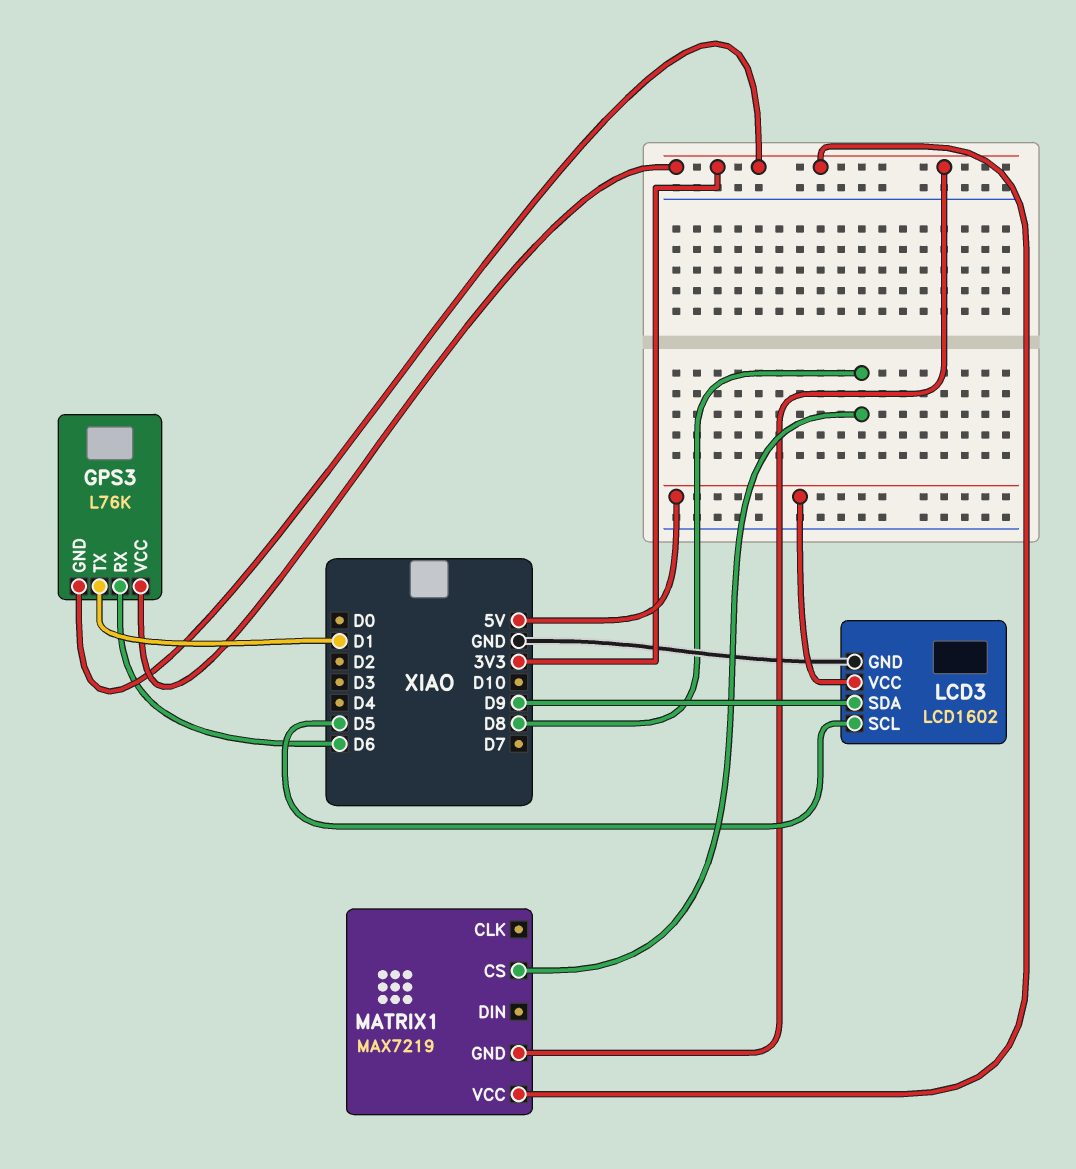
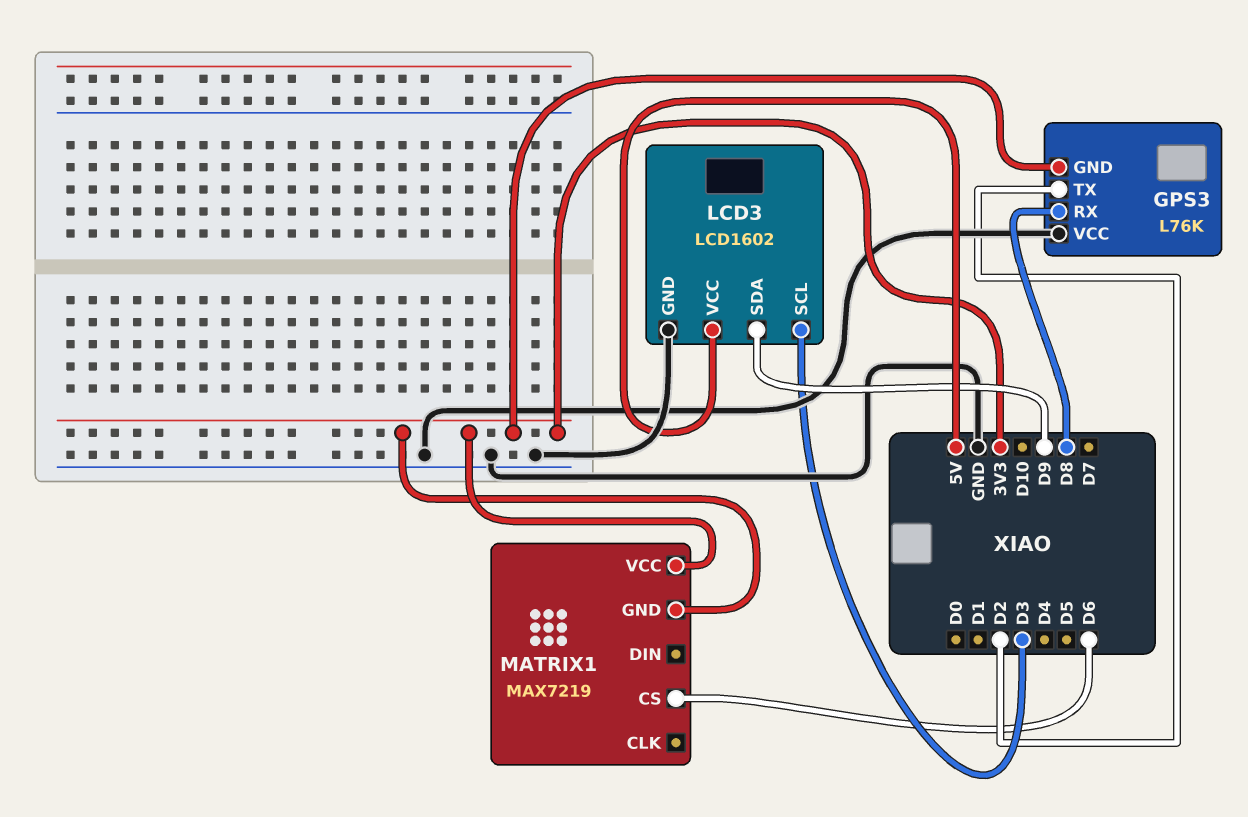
GPS3 pin RX: D6 -> D8
GPS3 pin TX: D1 -> D2
GPS3 pin VCC: 3V3 -> GND
LCD3 pin SCL: D5 -> D3
MATRIX1 pin CS: D8 -> D6

